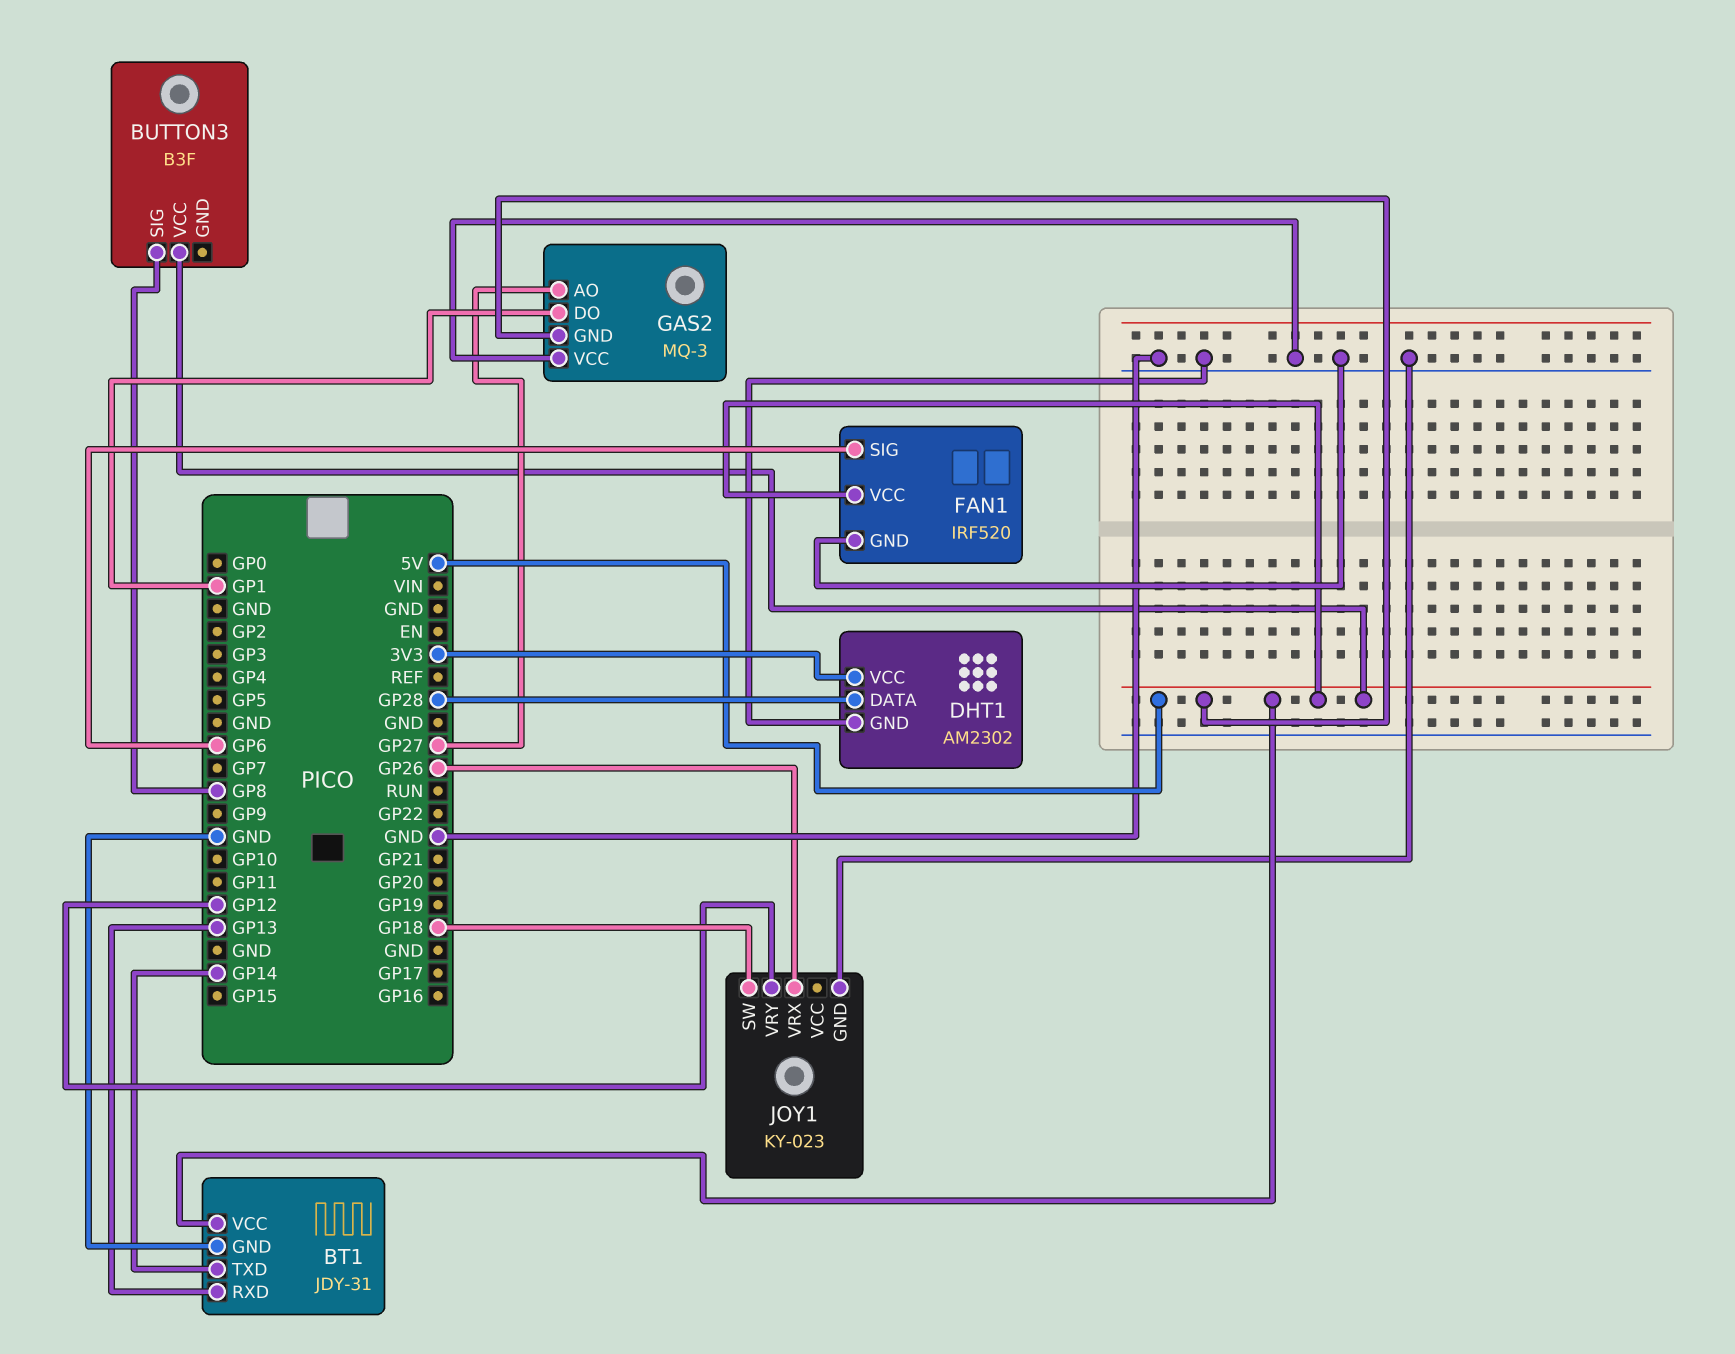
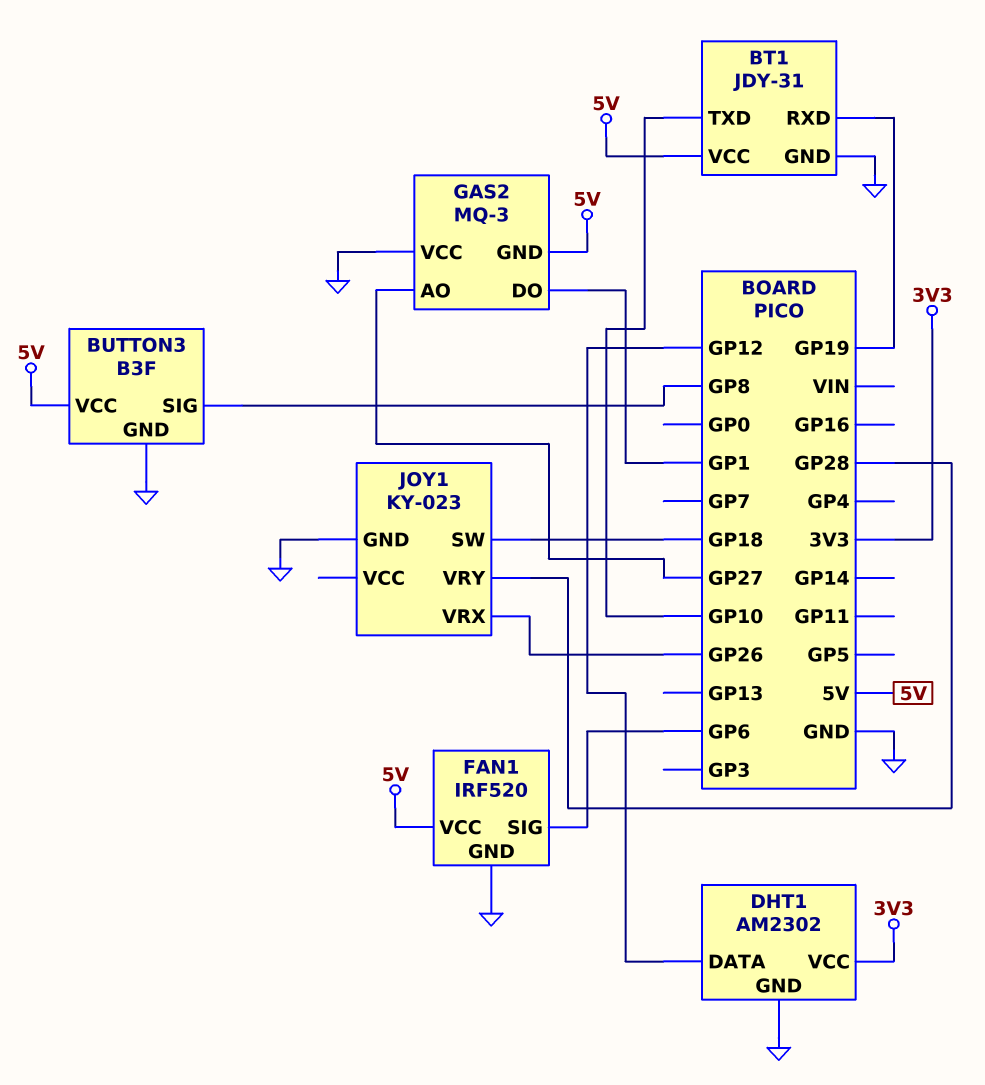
BT1 pin RXD: GP13 -> GP19
BT1 pin TXD: GP14 -> GP10
BUTTON3 pin GND: none -> GND
DHT1 pin DATA: GP28 -> GP12
JOY1 pin VRY: GP12 -> GP28

